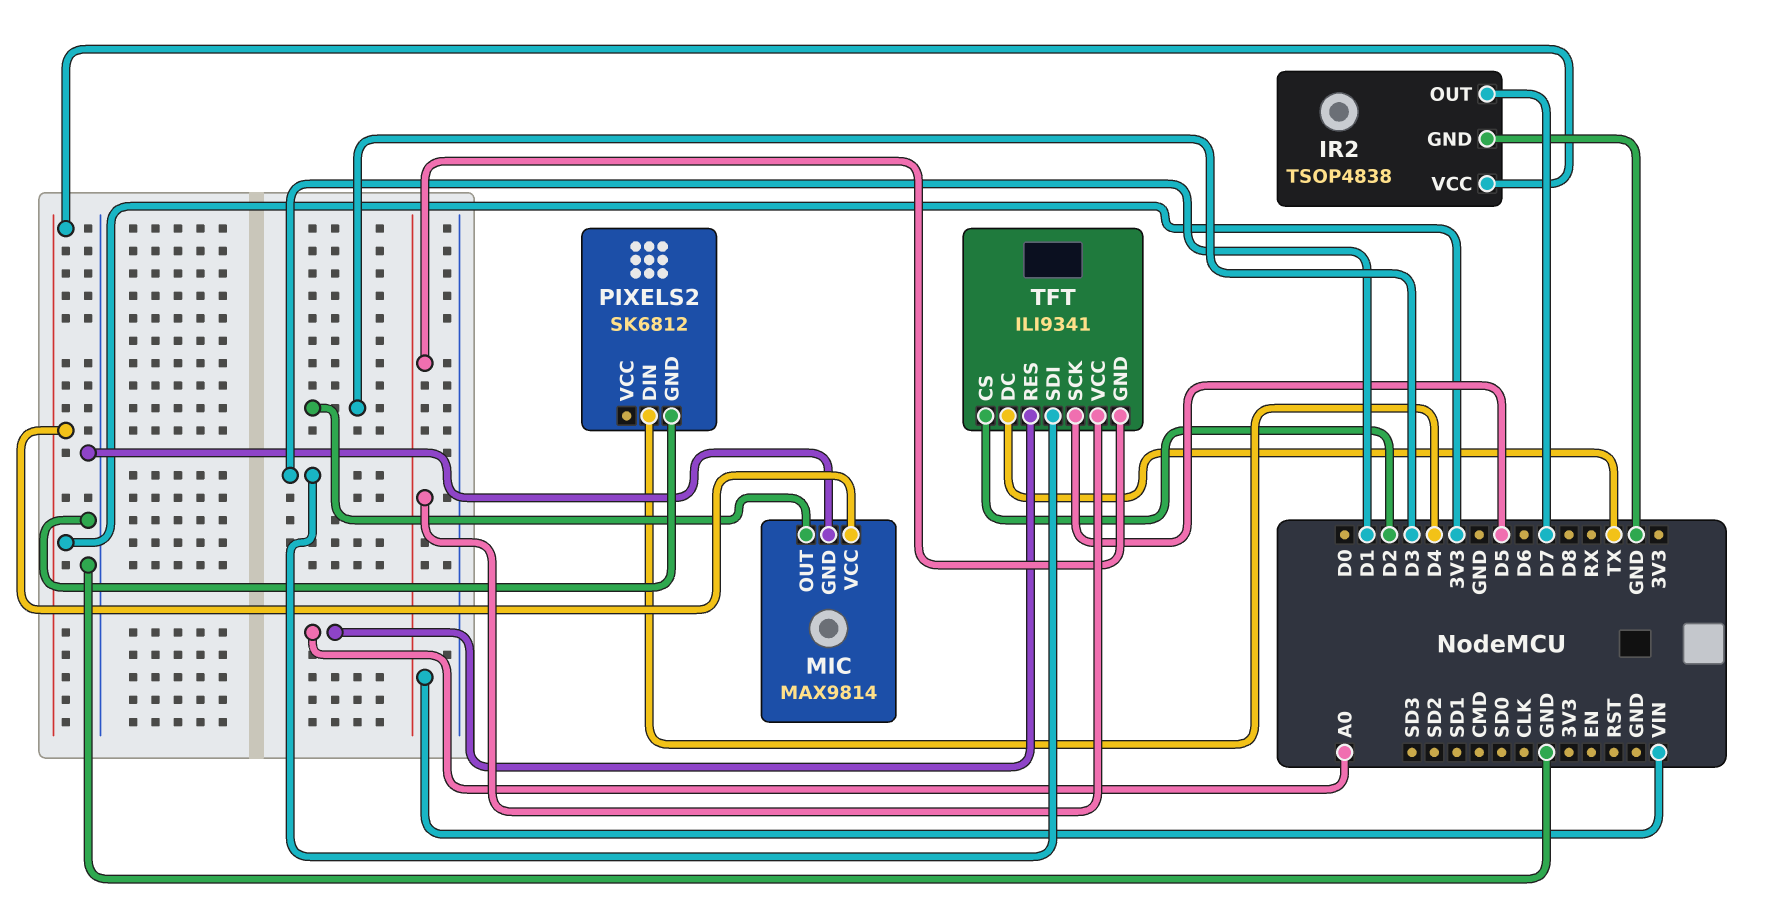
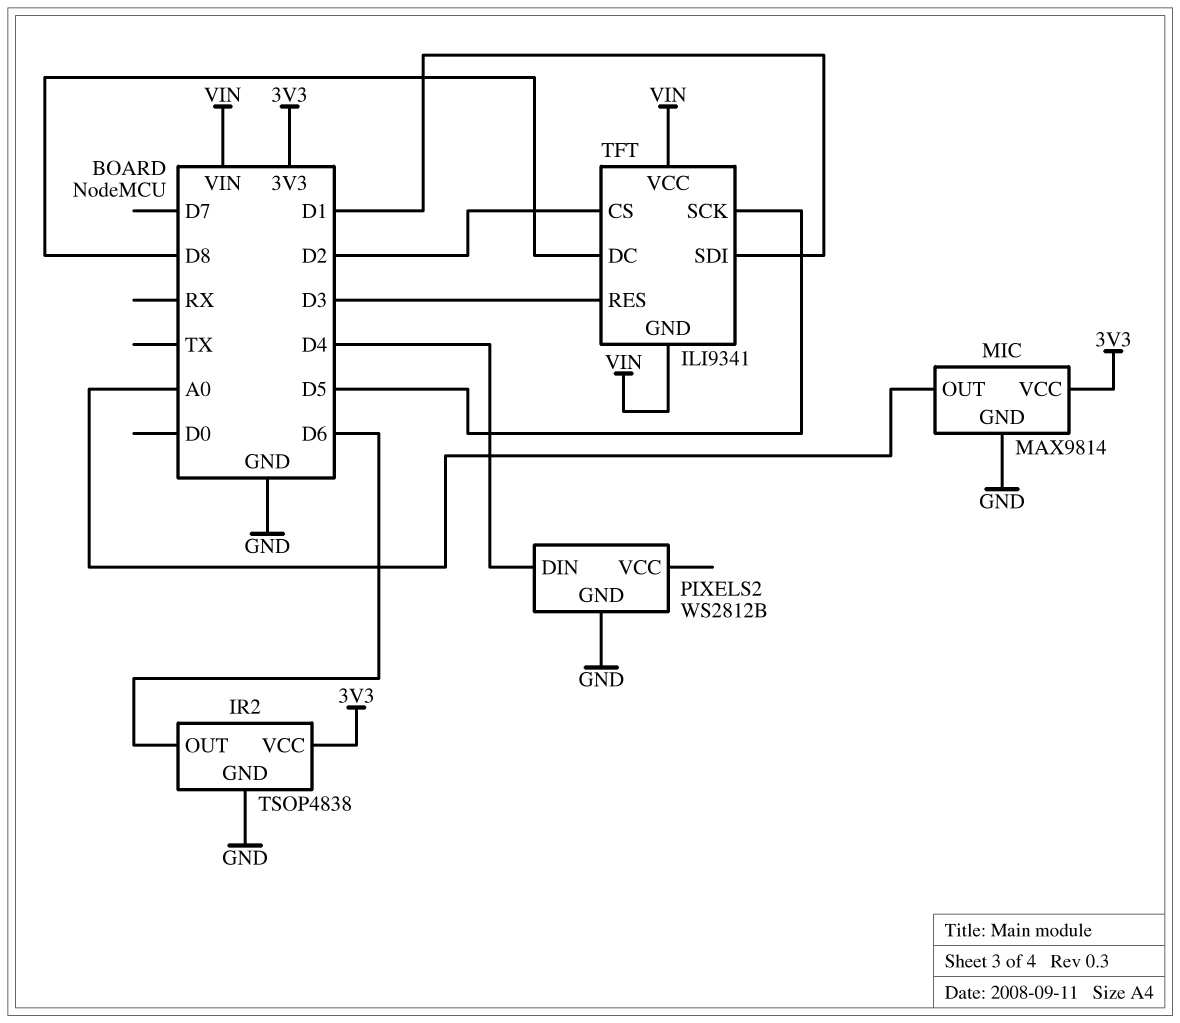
IR2 pin OUT: D7 -> D6
MIC pin OUT: D3 -> A0
PIXELS2: SK6812 -> WS2812B
TFT pin DC: TX -> D8
TFT pin RES: A0 -> D3

